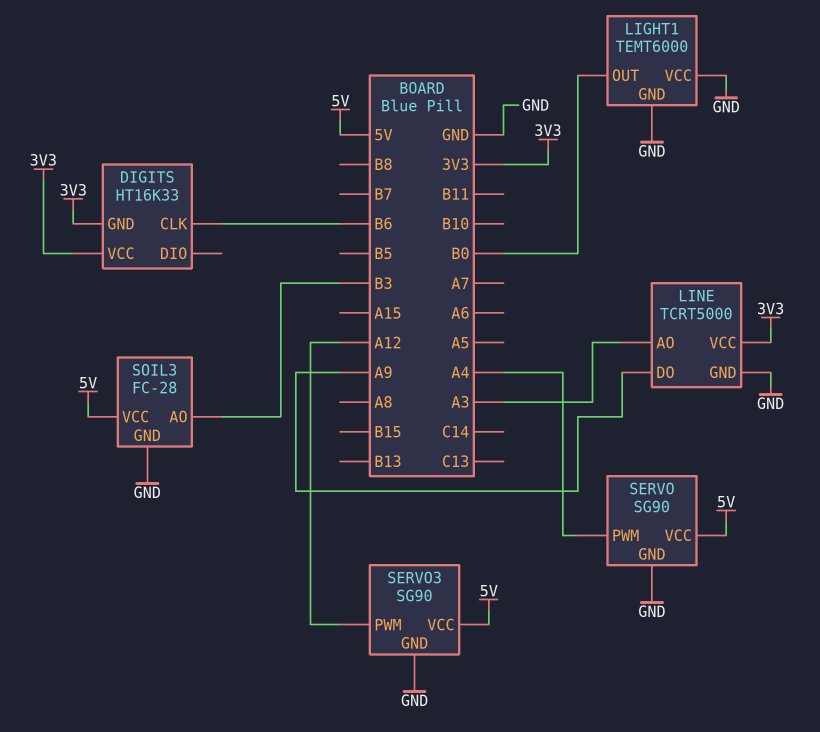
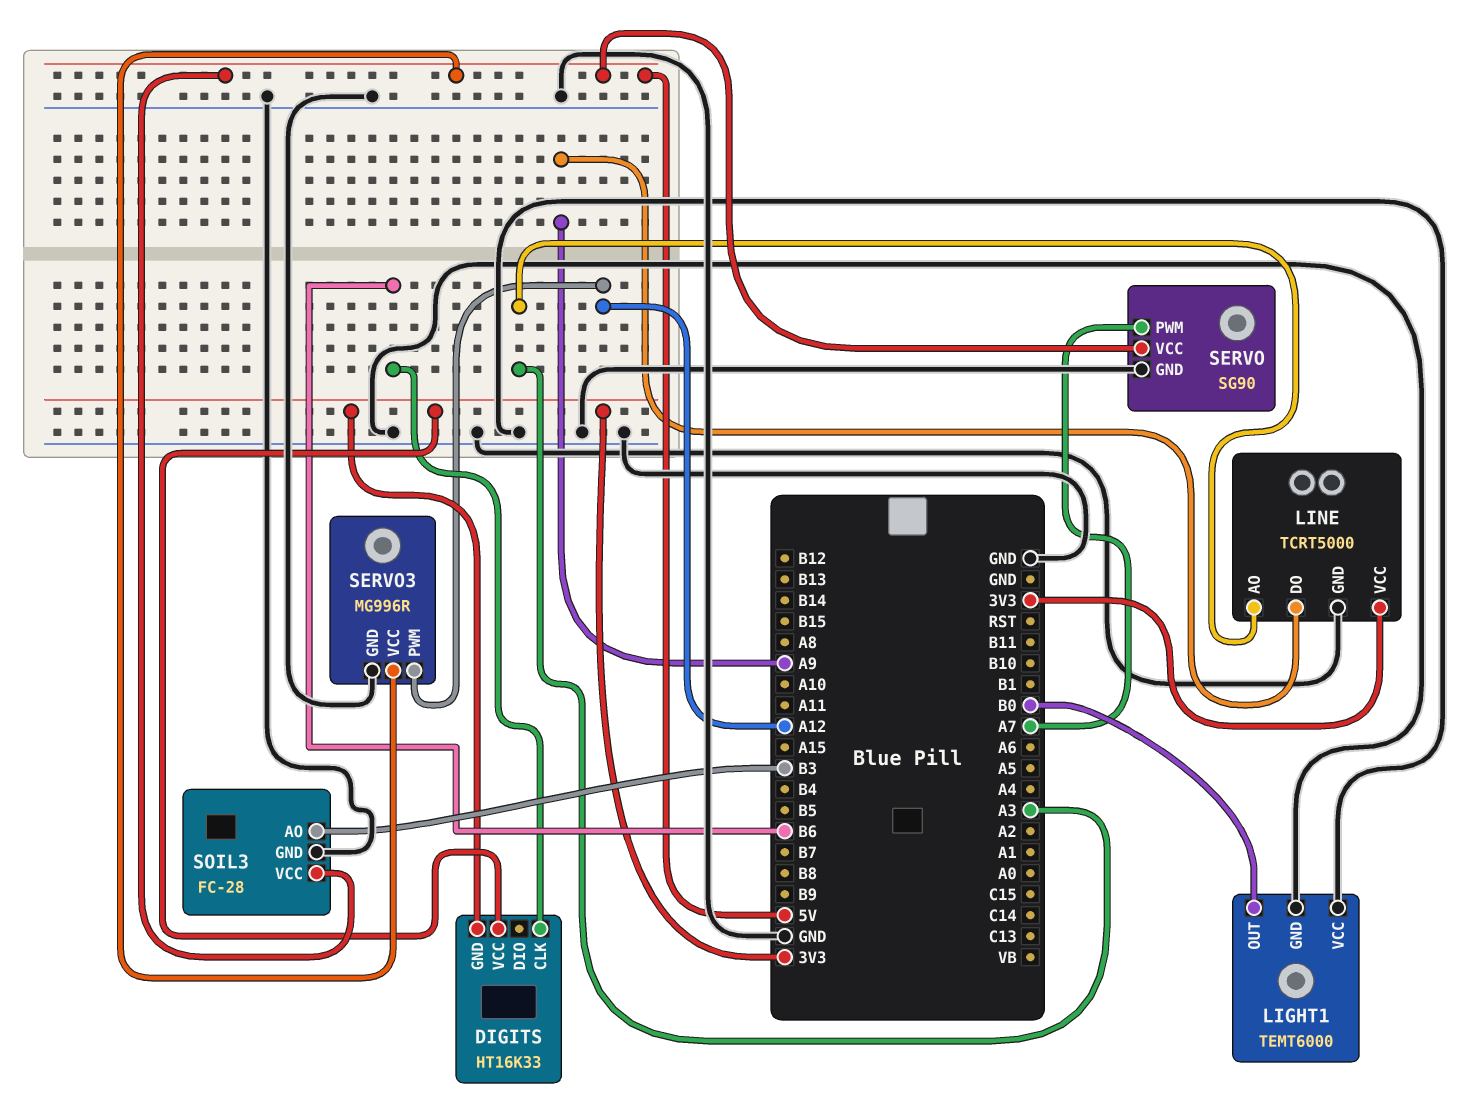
SERVO pin PWM: A4 -> A7
SERVO3: SG90 -> MG996R

